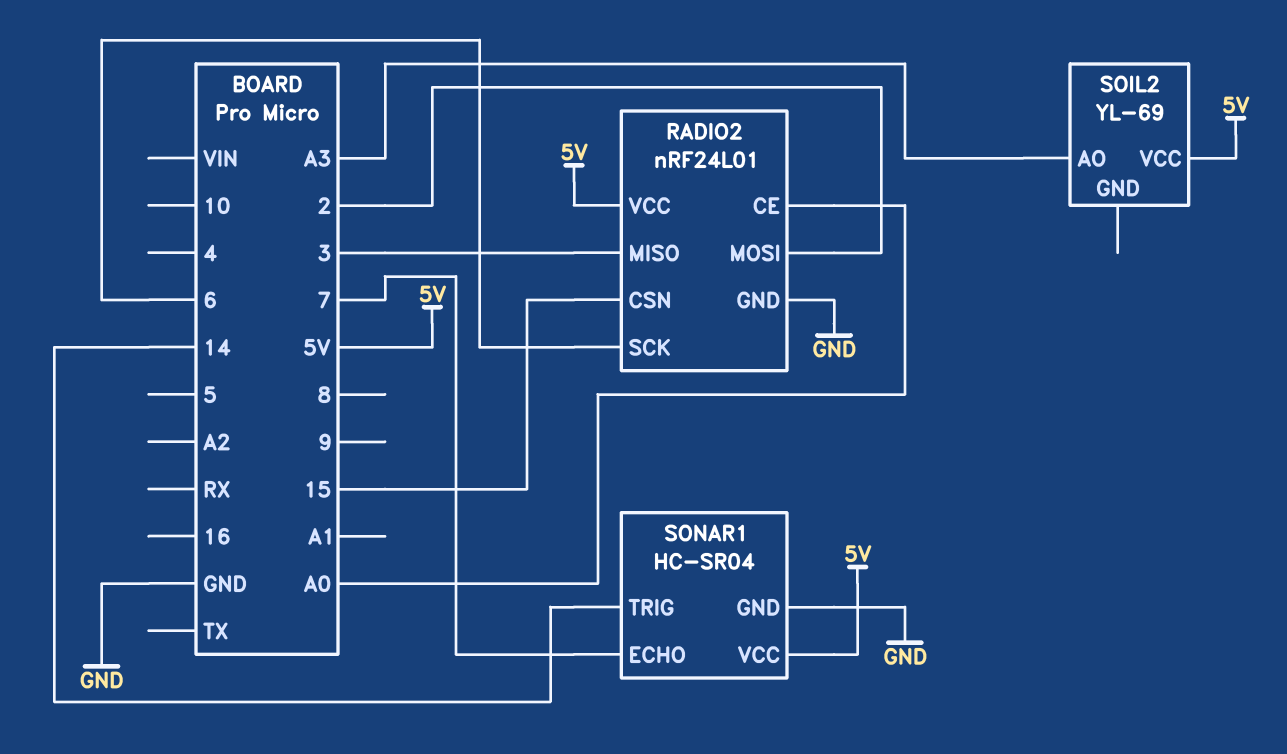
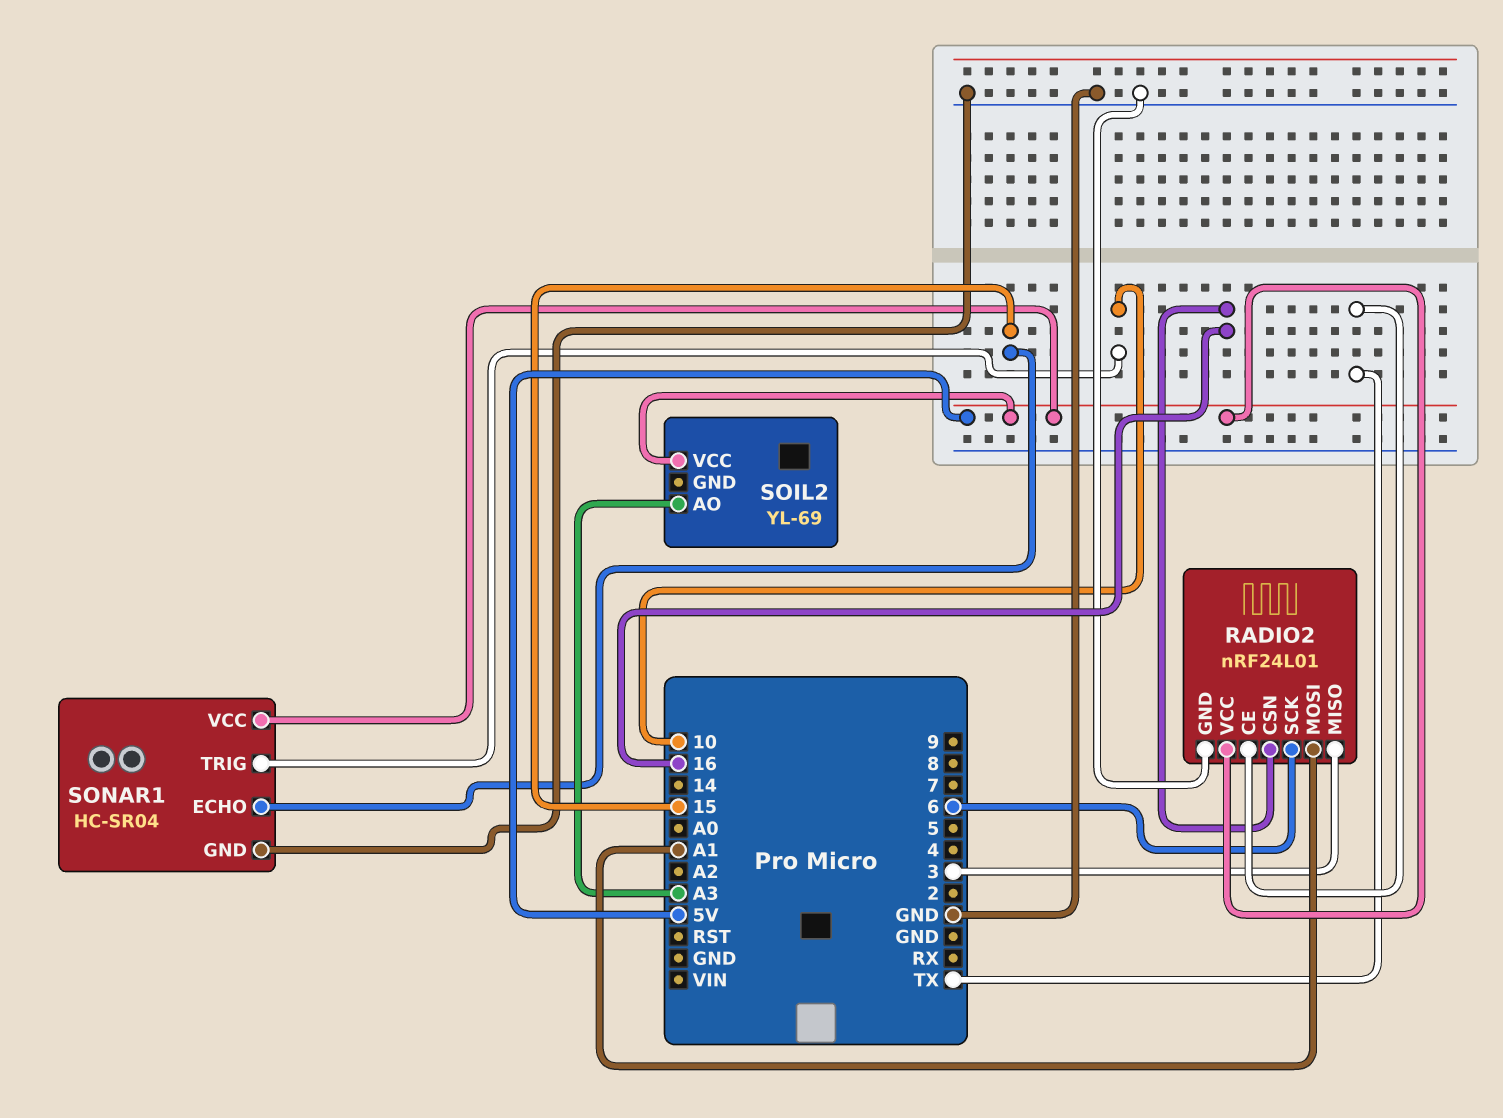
RADIO2 pin CE: A0 -> TX
RADIO2 pin CSN: 15 -> 16
RADIO2 pin MOSI: 2 -> A1
SONAR1 pin ECHO: 7 -> 15
SONAR1 pin TRIG: 14 -> 10

